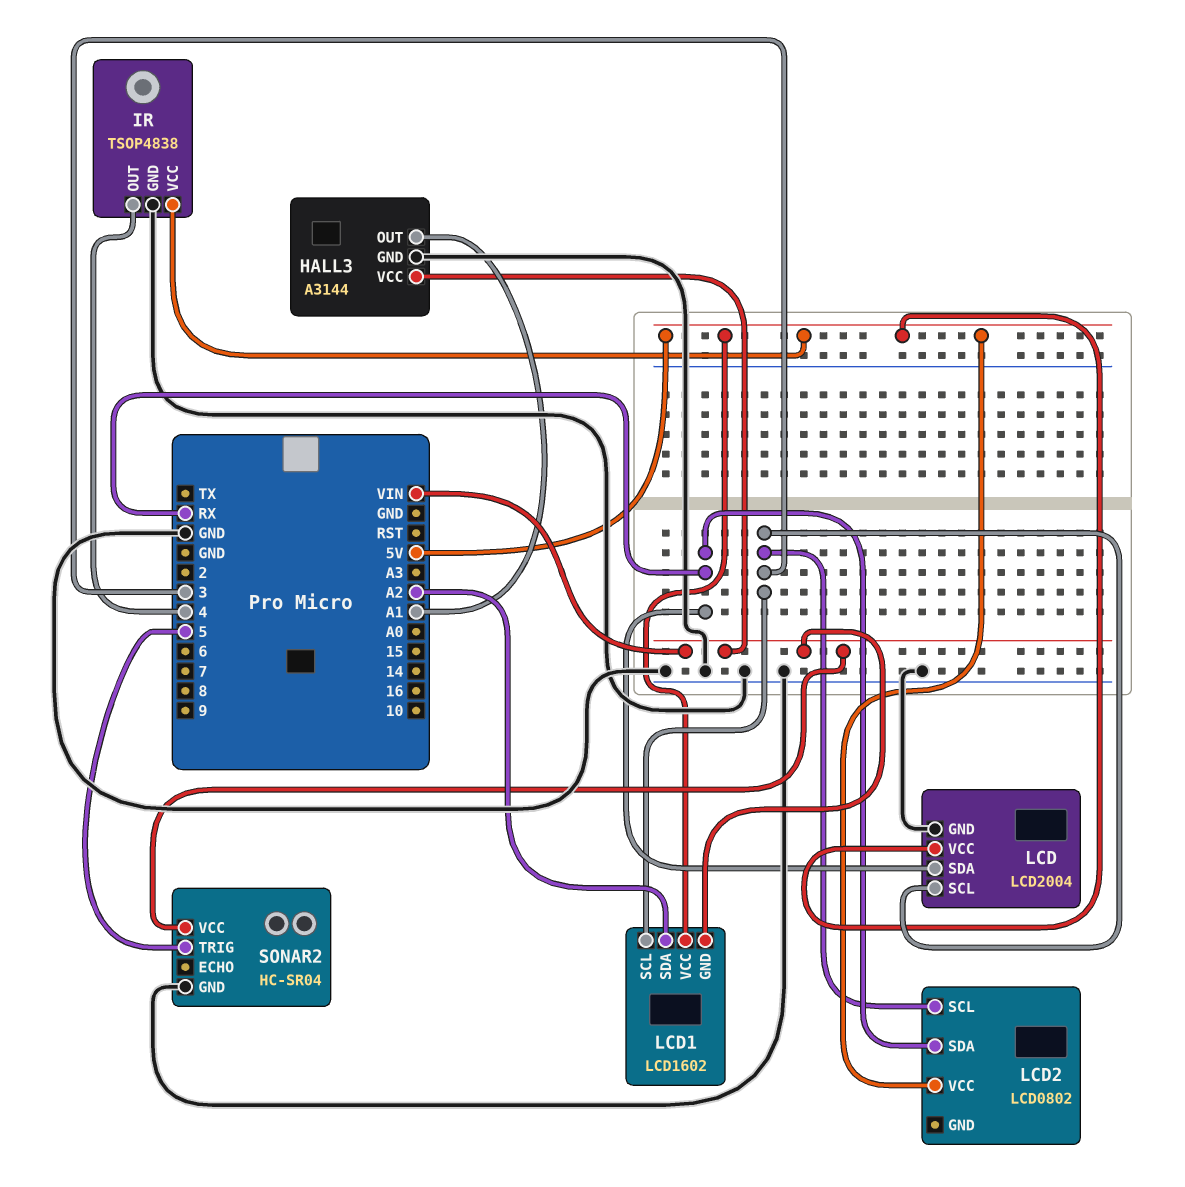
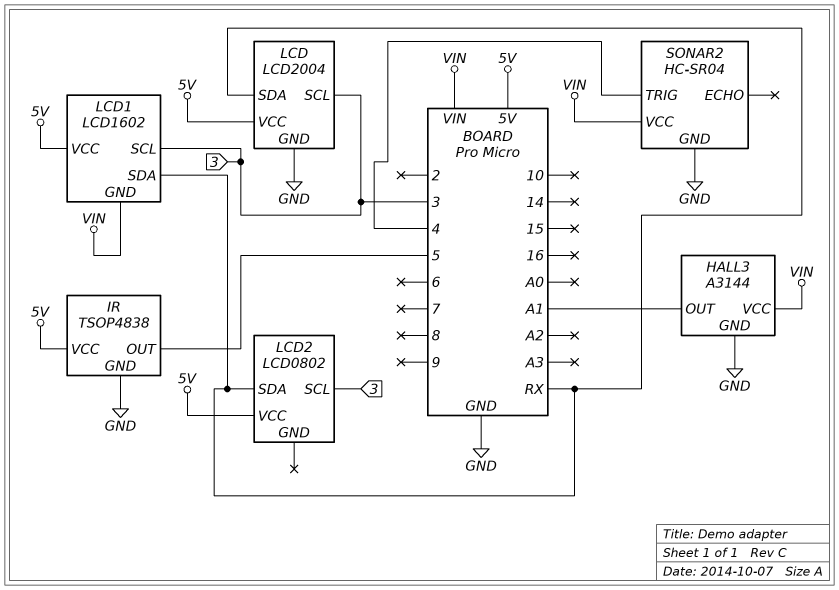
IR pin OUT: 4 -> 5
LCD1 pin SDA: A2 -> RX
SONAR2 pin TRIG: 5 -> 4

